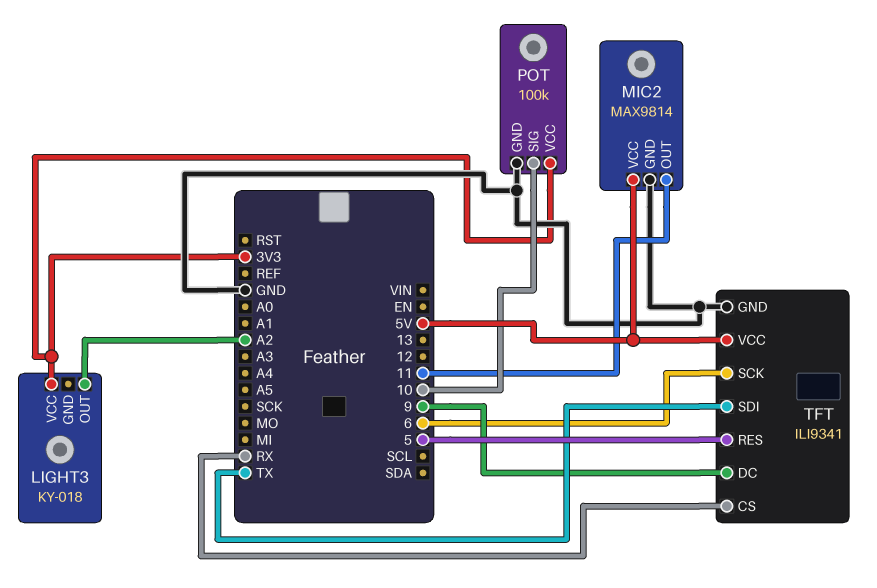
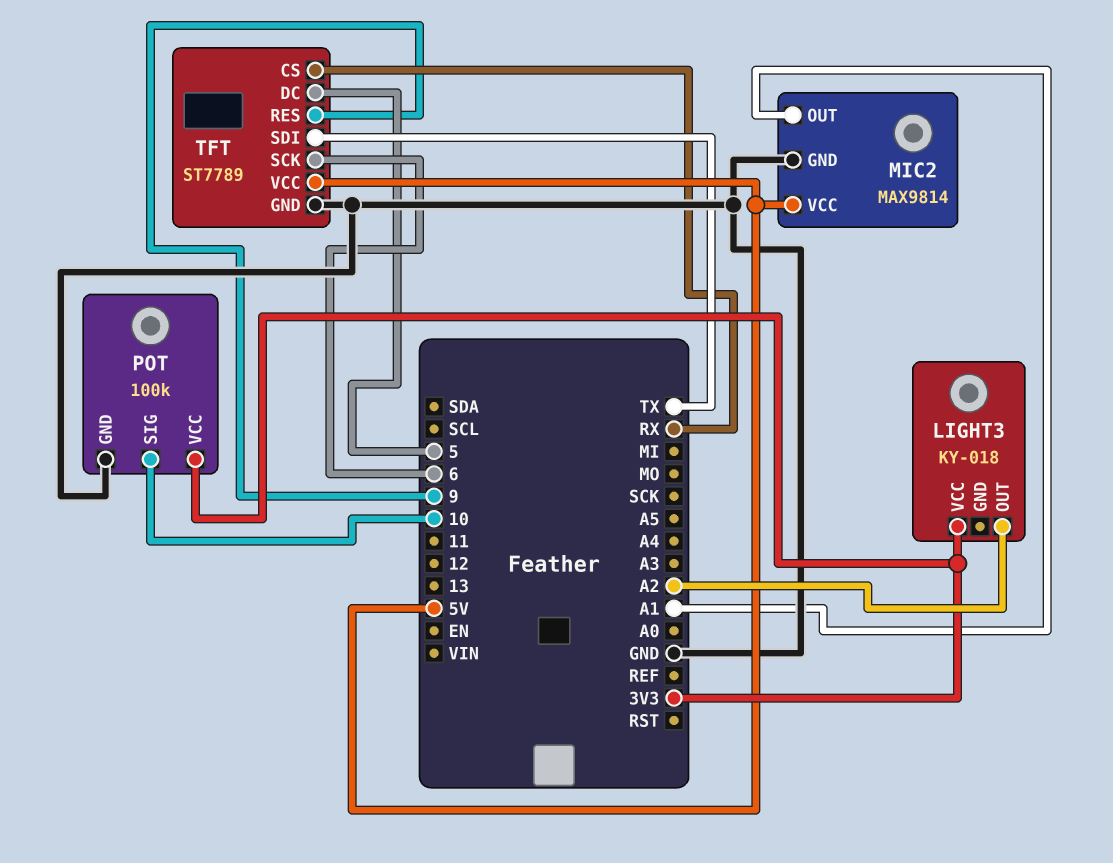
MIC2 pin OUT: 11 -> A1
TFT: ILI9341 -> ST7789
TFT pin DC: 9 -> 5
TFT pin RES: 5 -> 9

